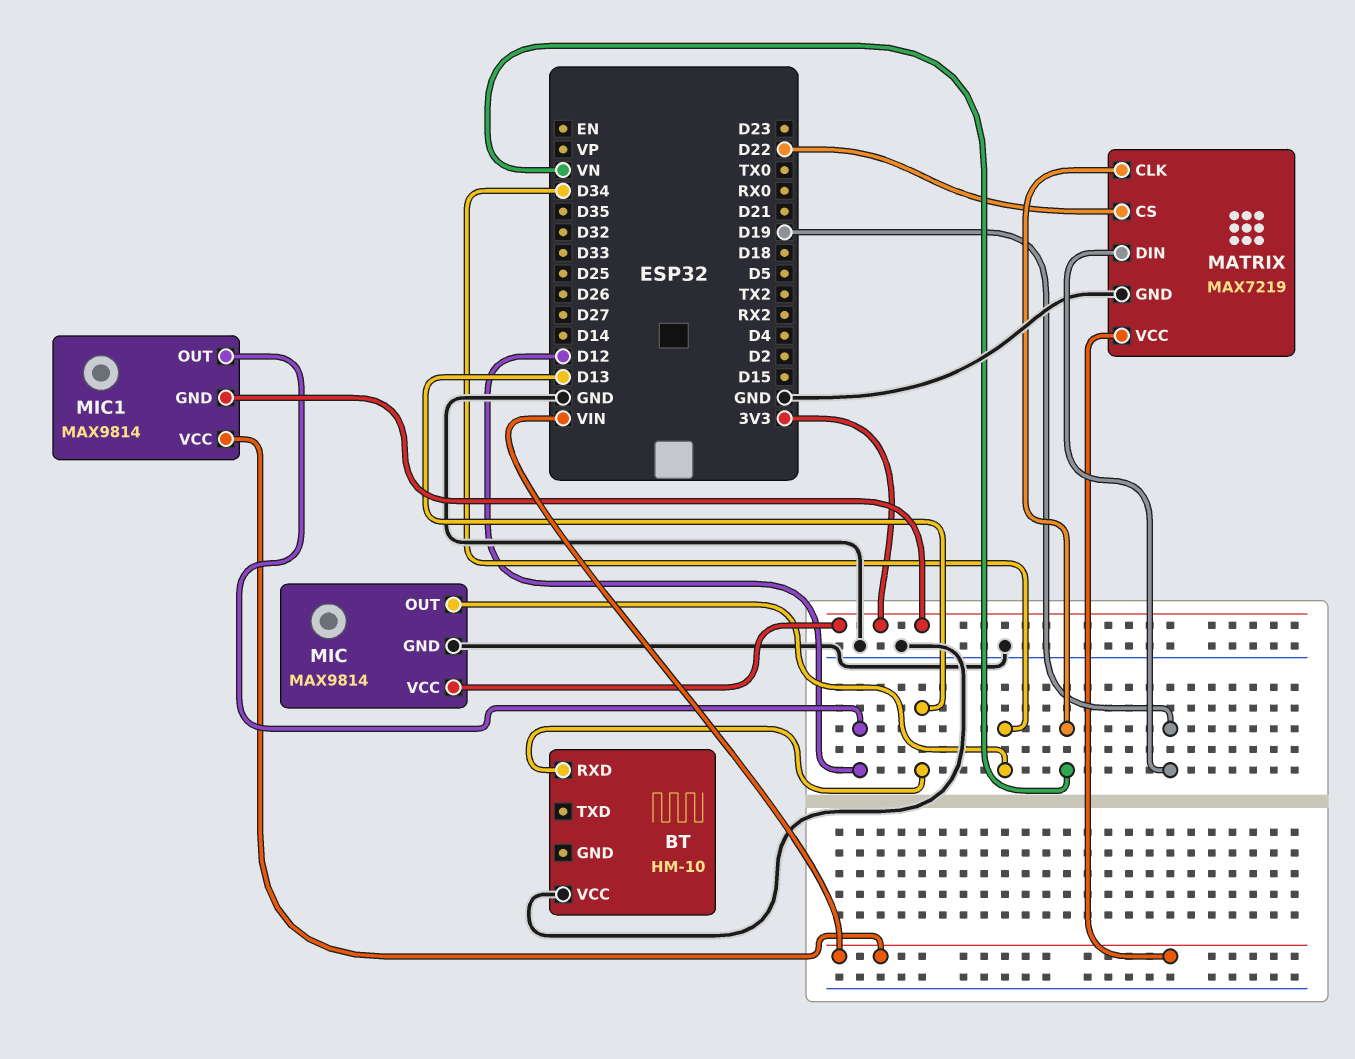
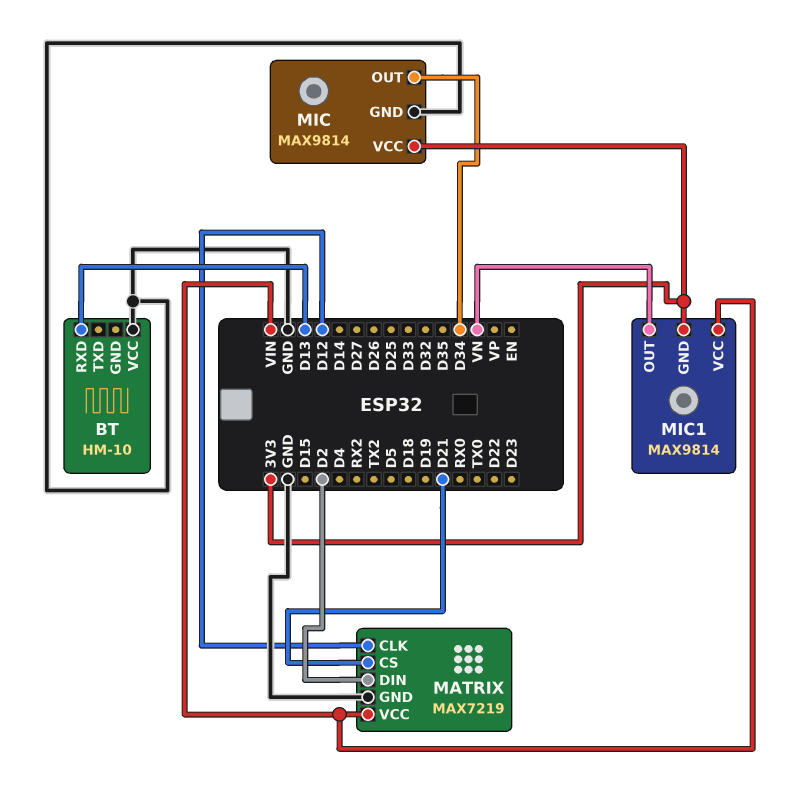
MATRIX pin CLK: VN -> D12
MATRIX pin CS: D22 -> D21
MATRIX pin DIN: D19 -> D2
MIC1 pin OUT: D12 -> VN

